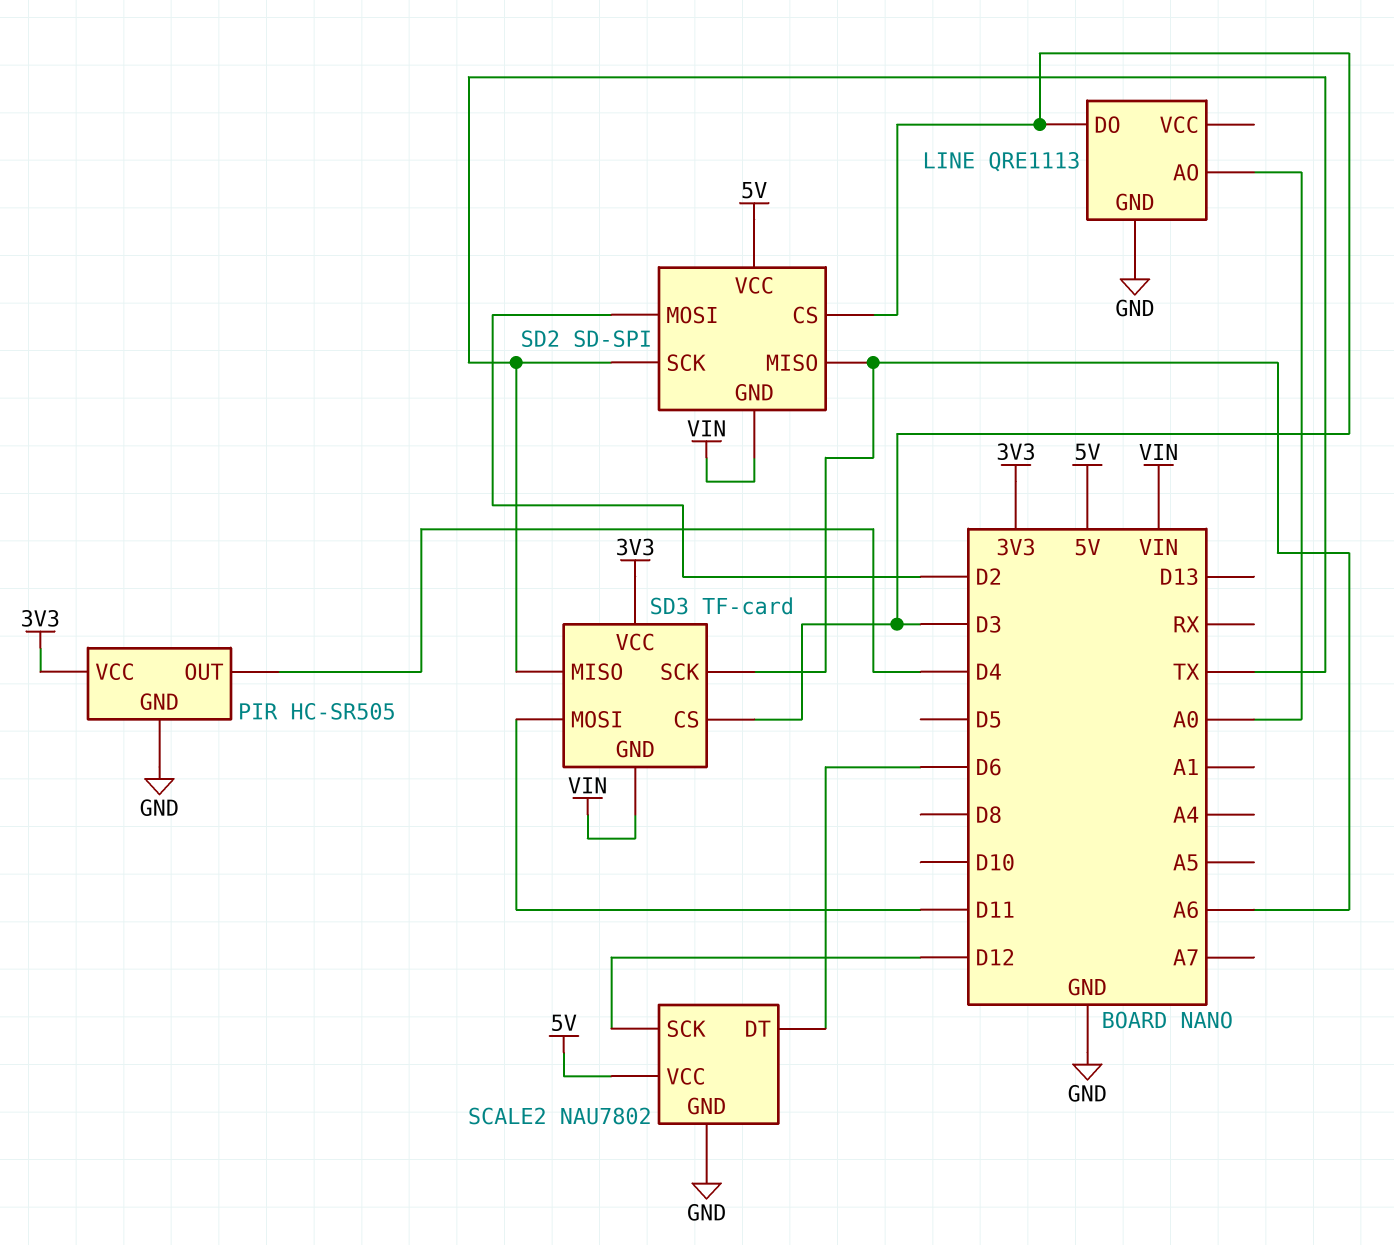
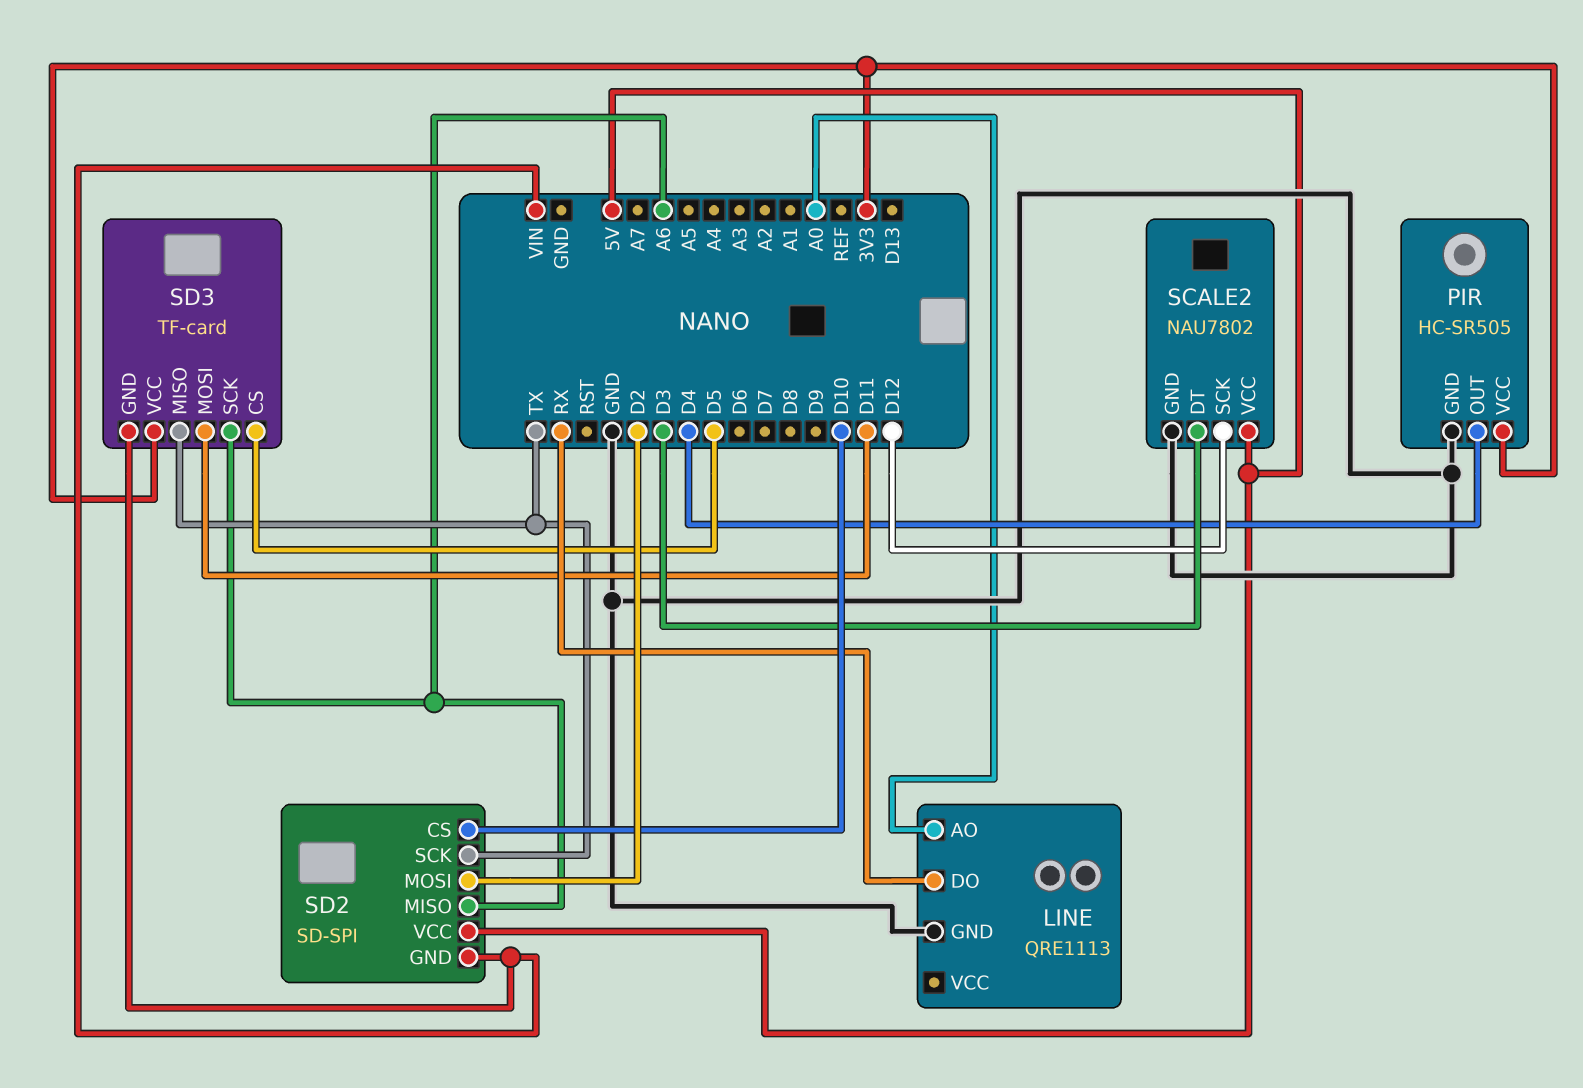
LINE pin DO: D3 -> RX
SCALE2 pin DT: D6 -> D3
SD2 pin CS: D3 -> D10
SD3 pin CS: D3 -> D5

